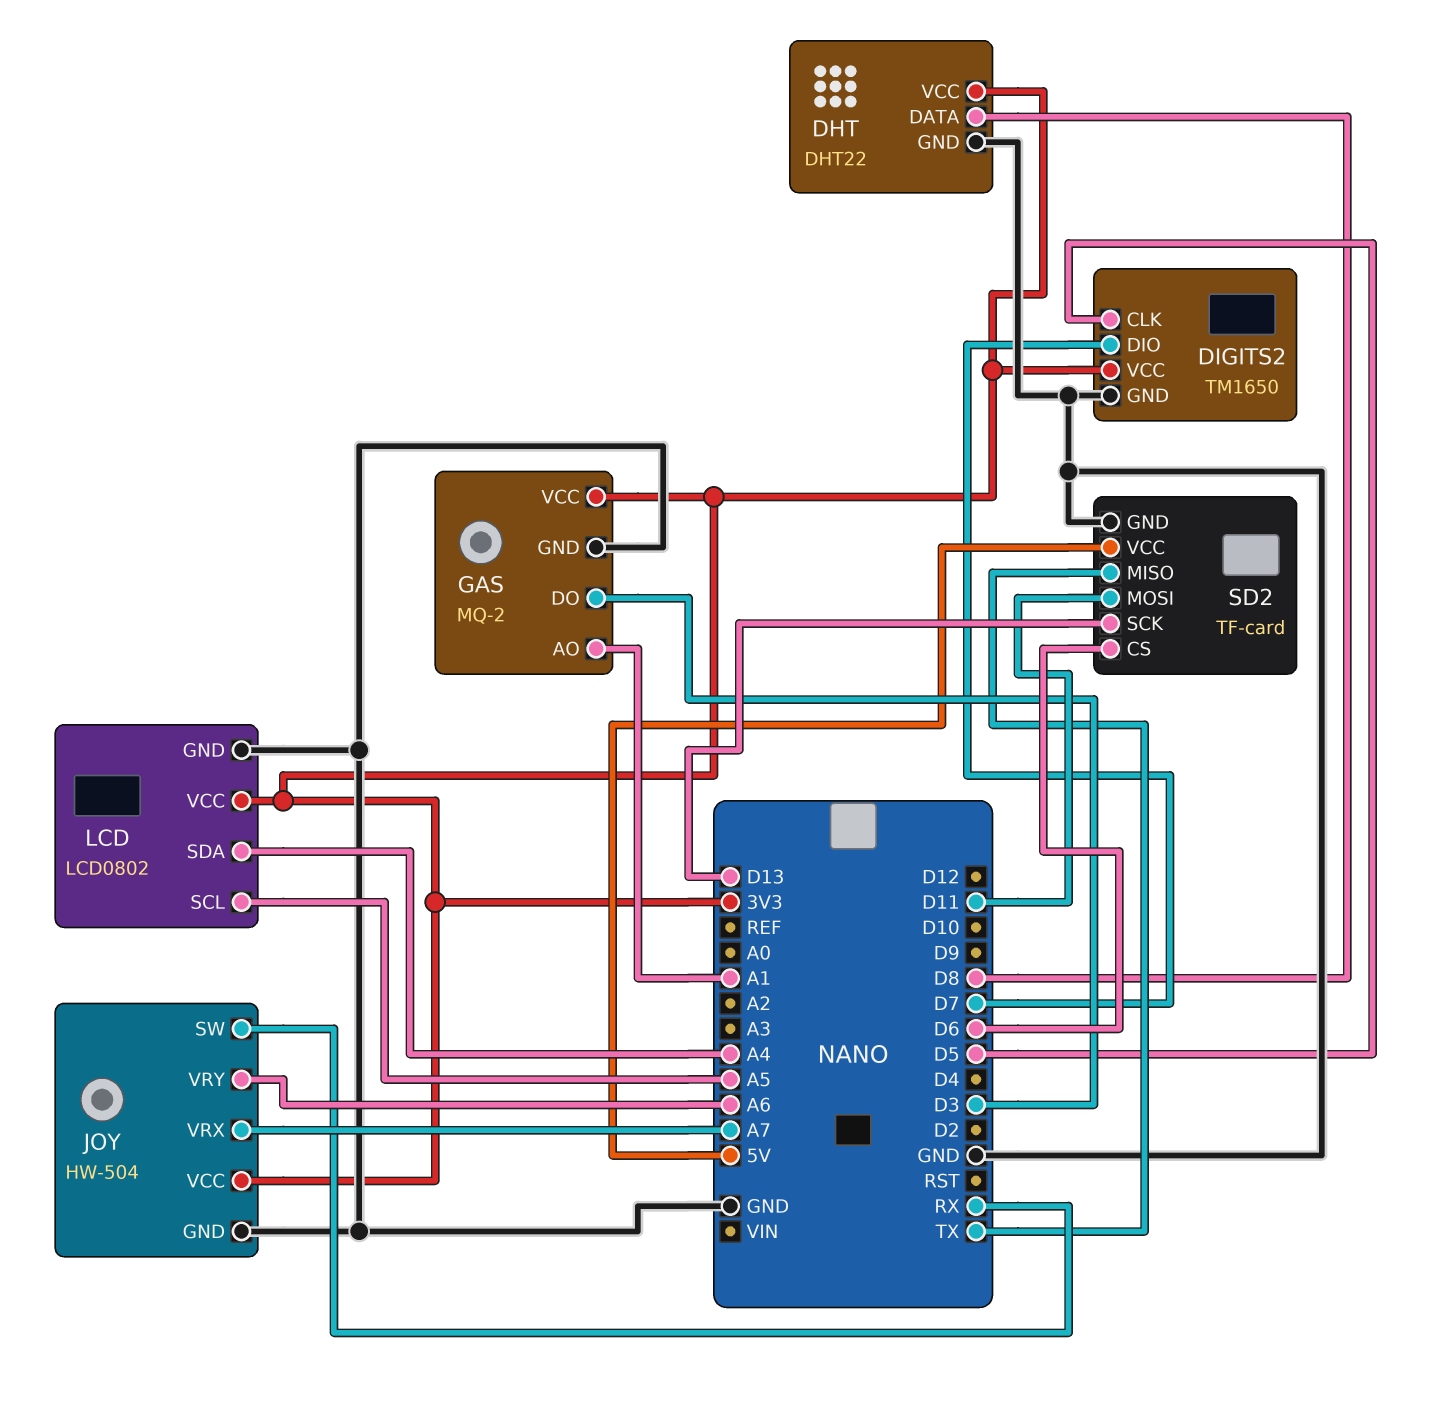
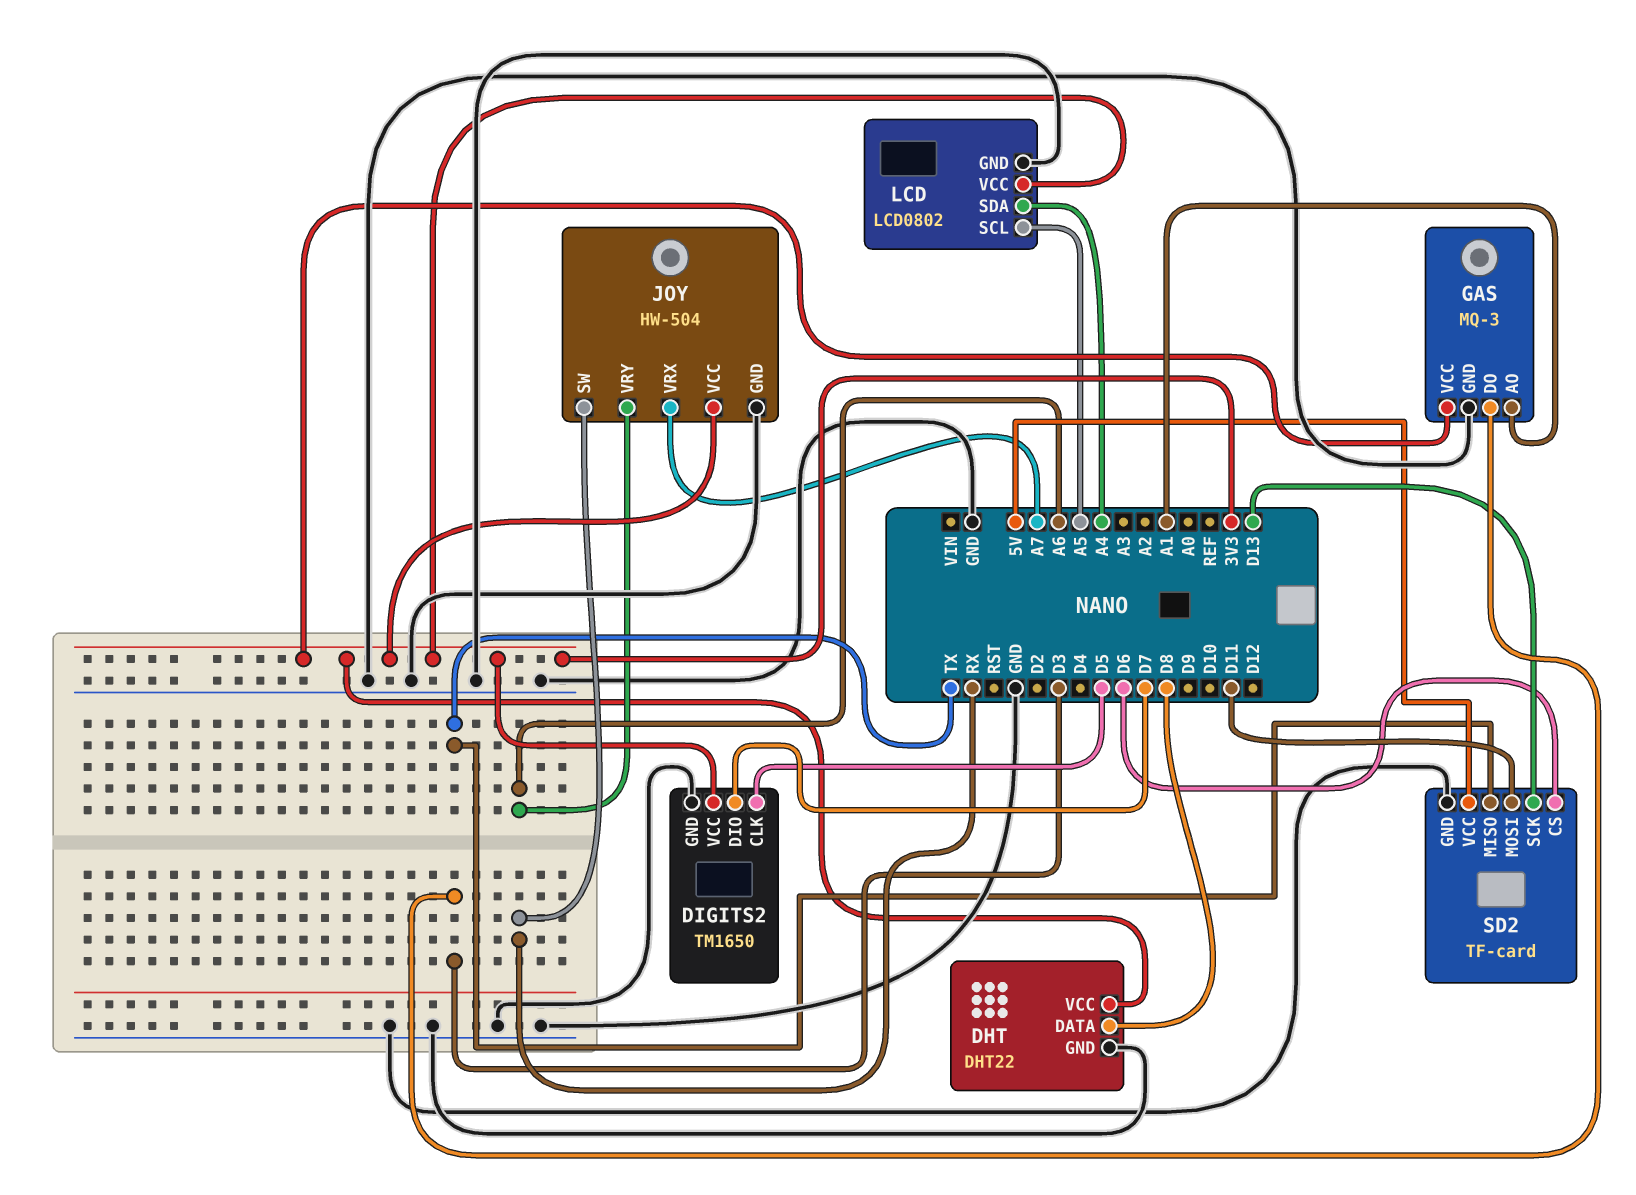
GAS: MQ-2 -> MQ-3

